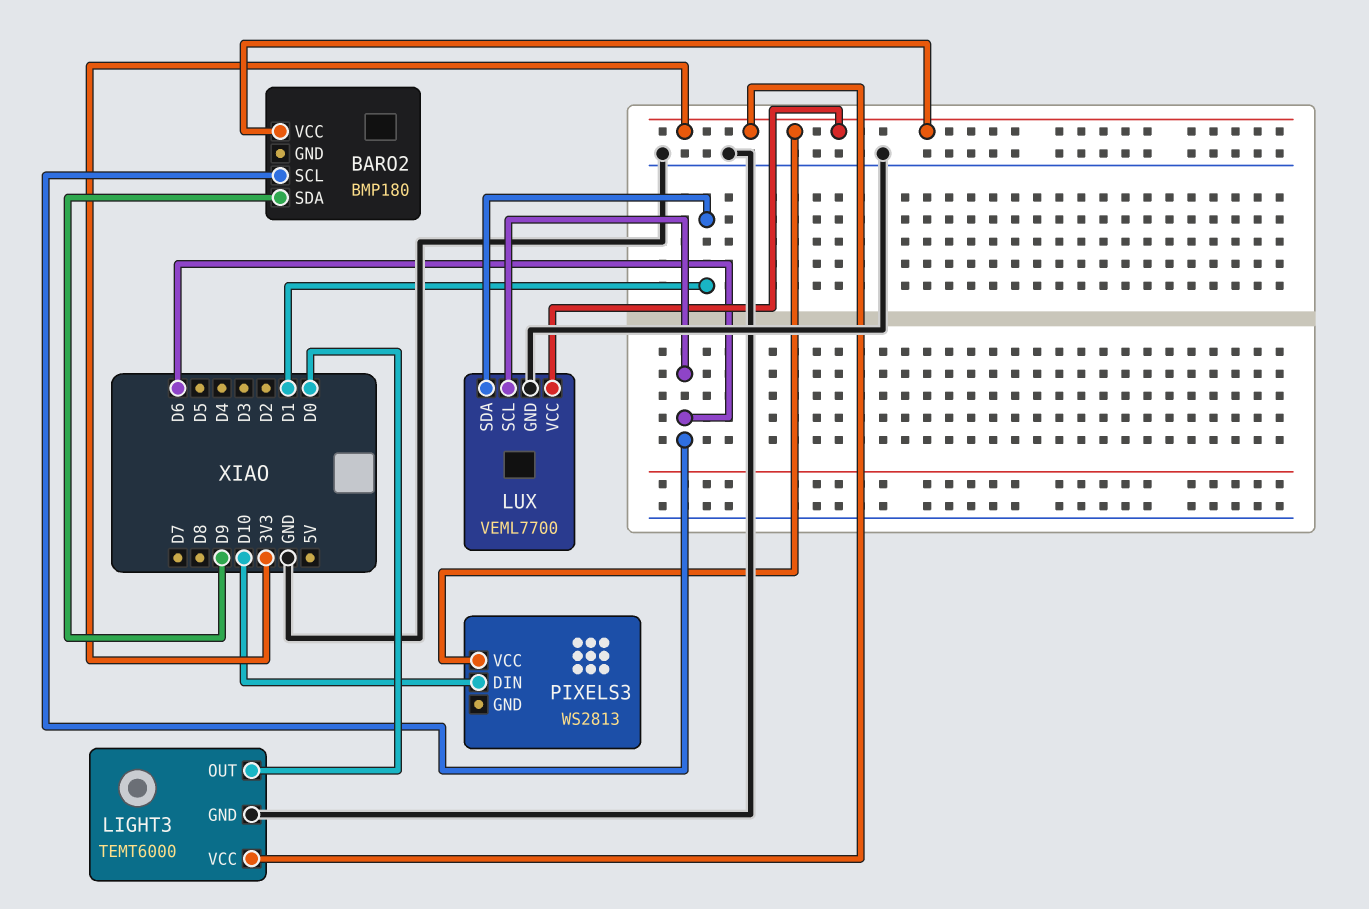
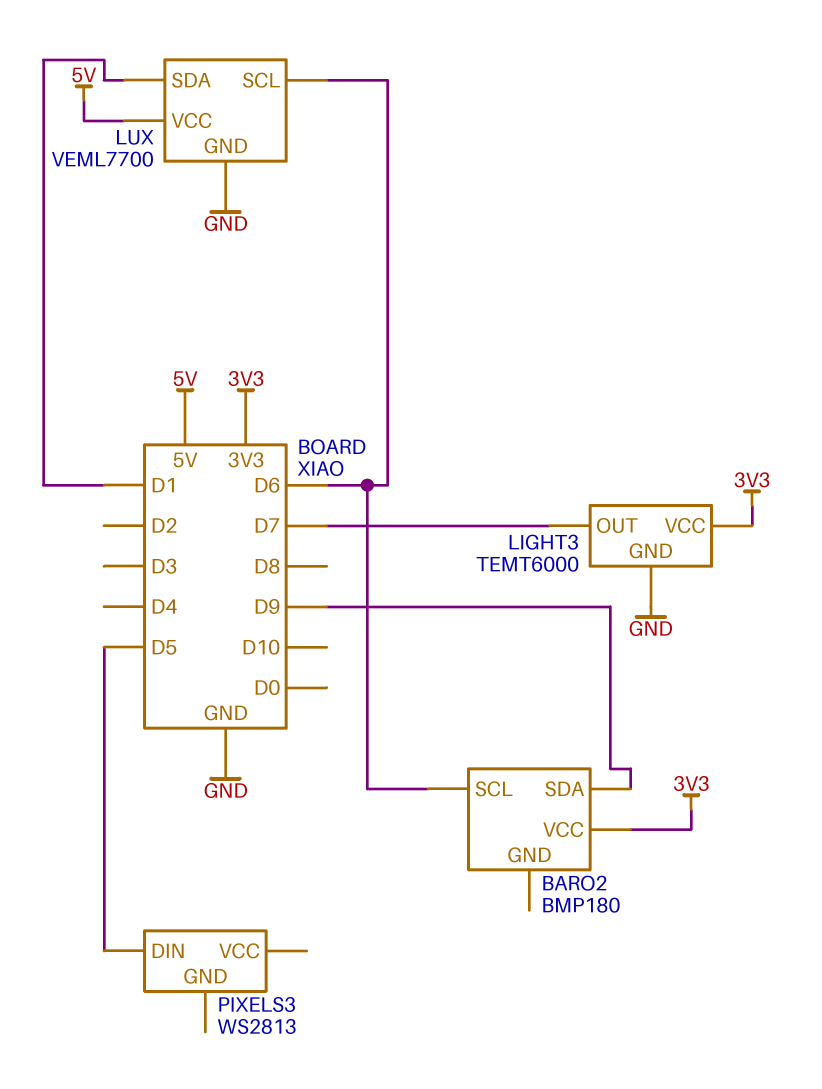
LIGHT3 pin OUT: D0 -> D7
LUX pin VCC: 3V3 -> 5V
PIXELS3 pin DIN: D10 -> D5
PIXELS3 pin VCC: 3V3 -> none

